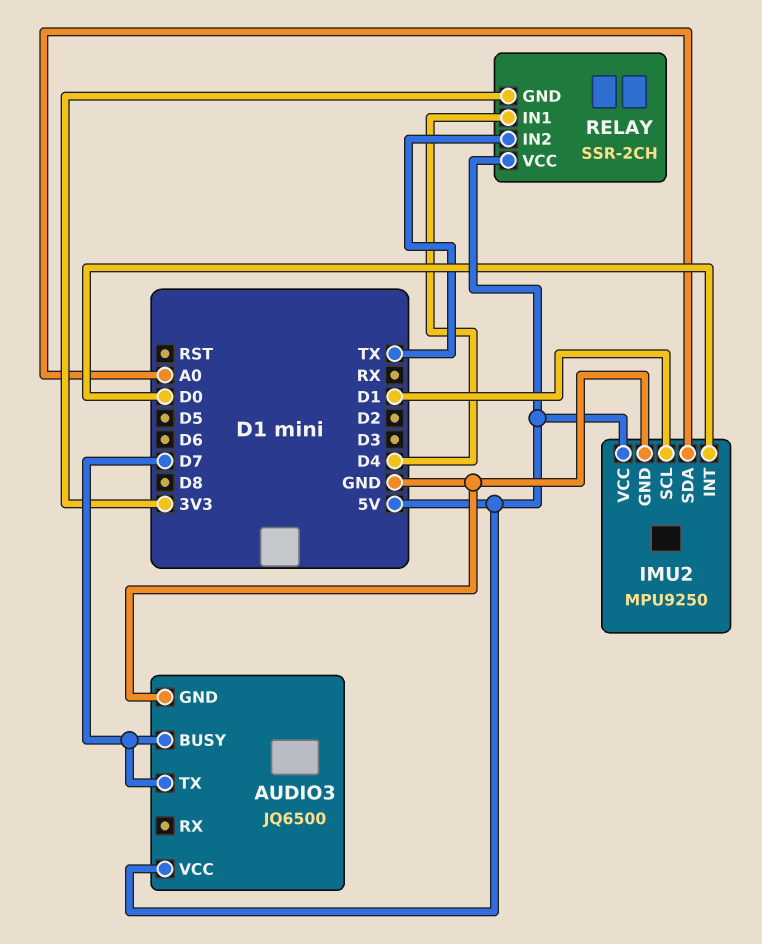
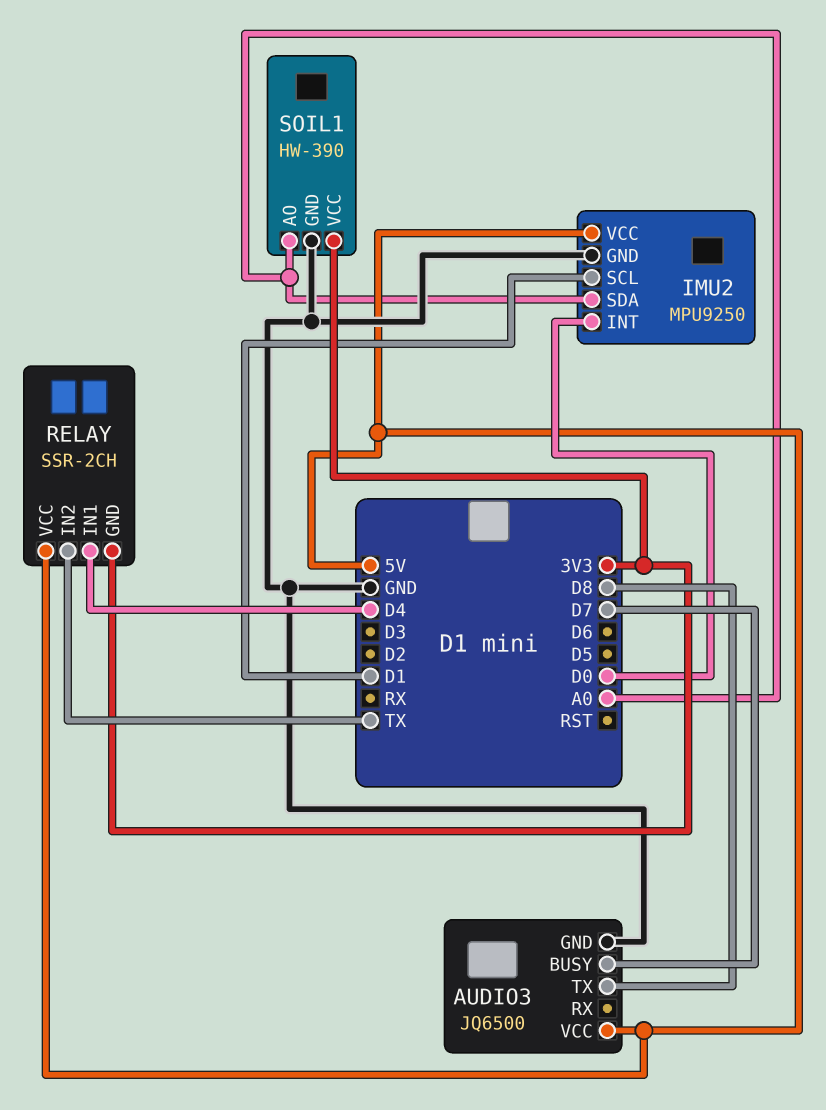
AUDIO3 pin TX: D7 -> D8
SOIL1: none -> HW-390
SOIL1 pin AO: none -> A0
SOIL1 pin GND: none -> GND
SOIL1 pin VCC: none -> 3V3

